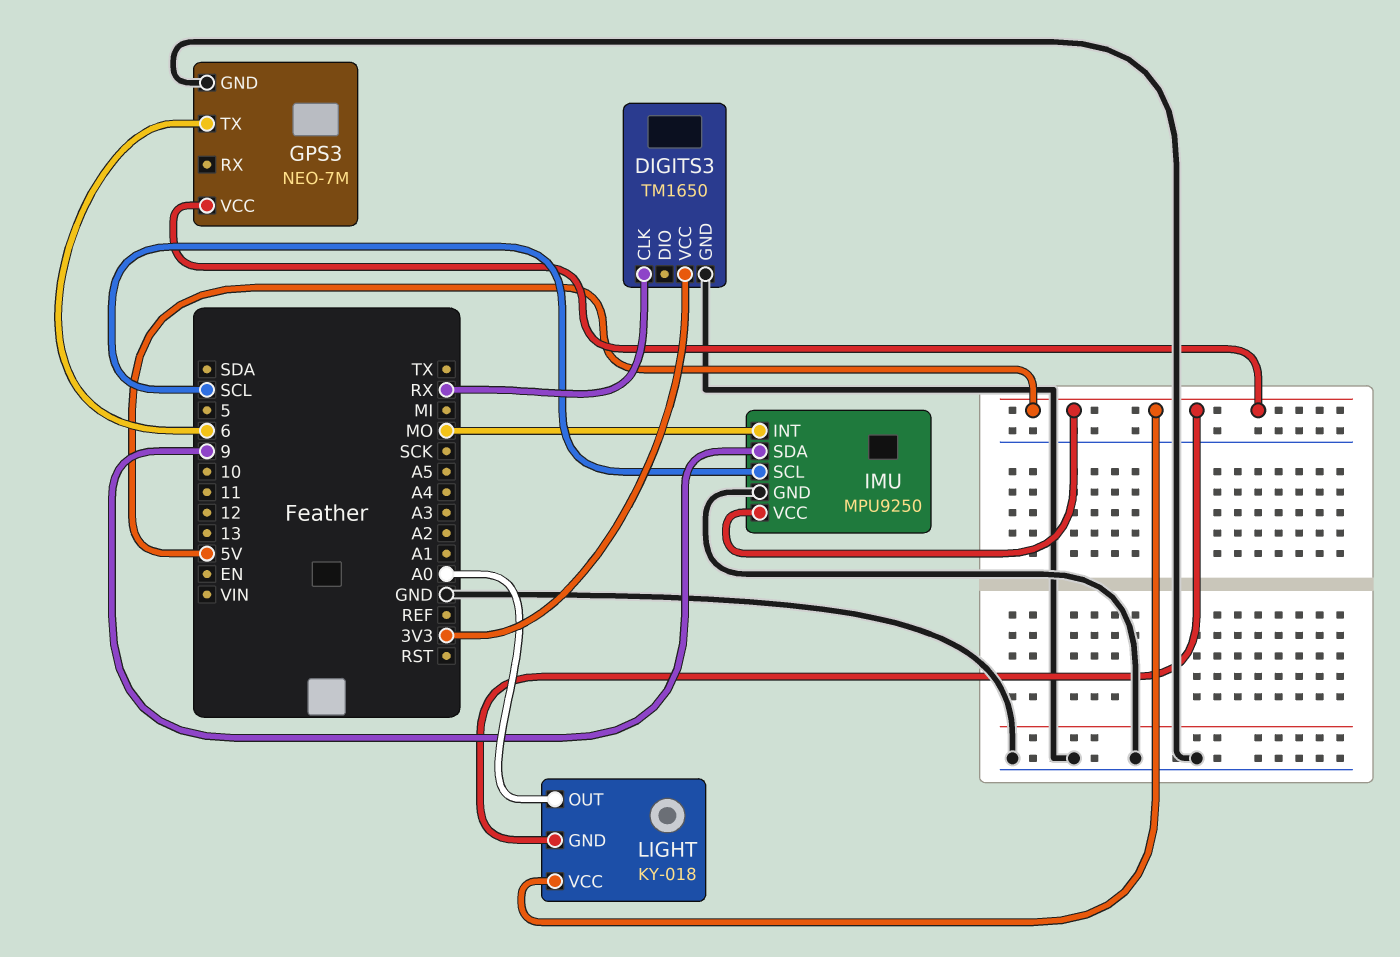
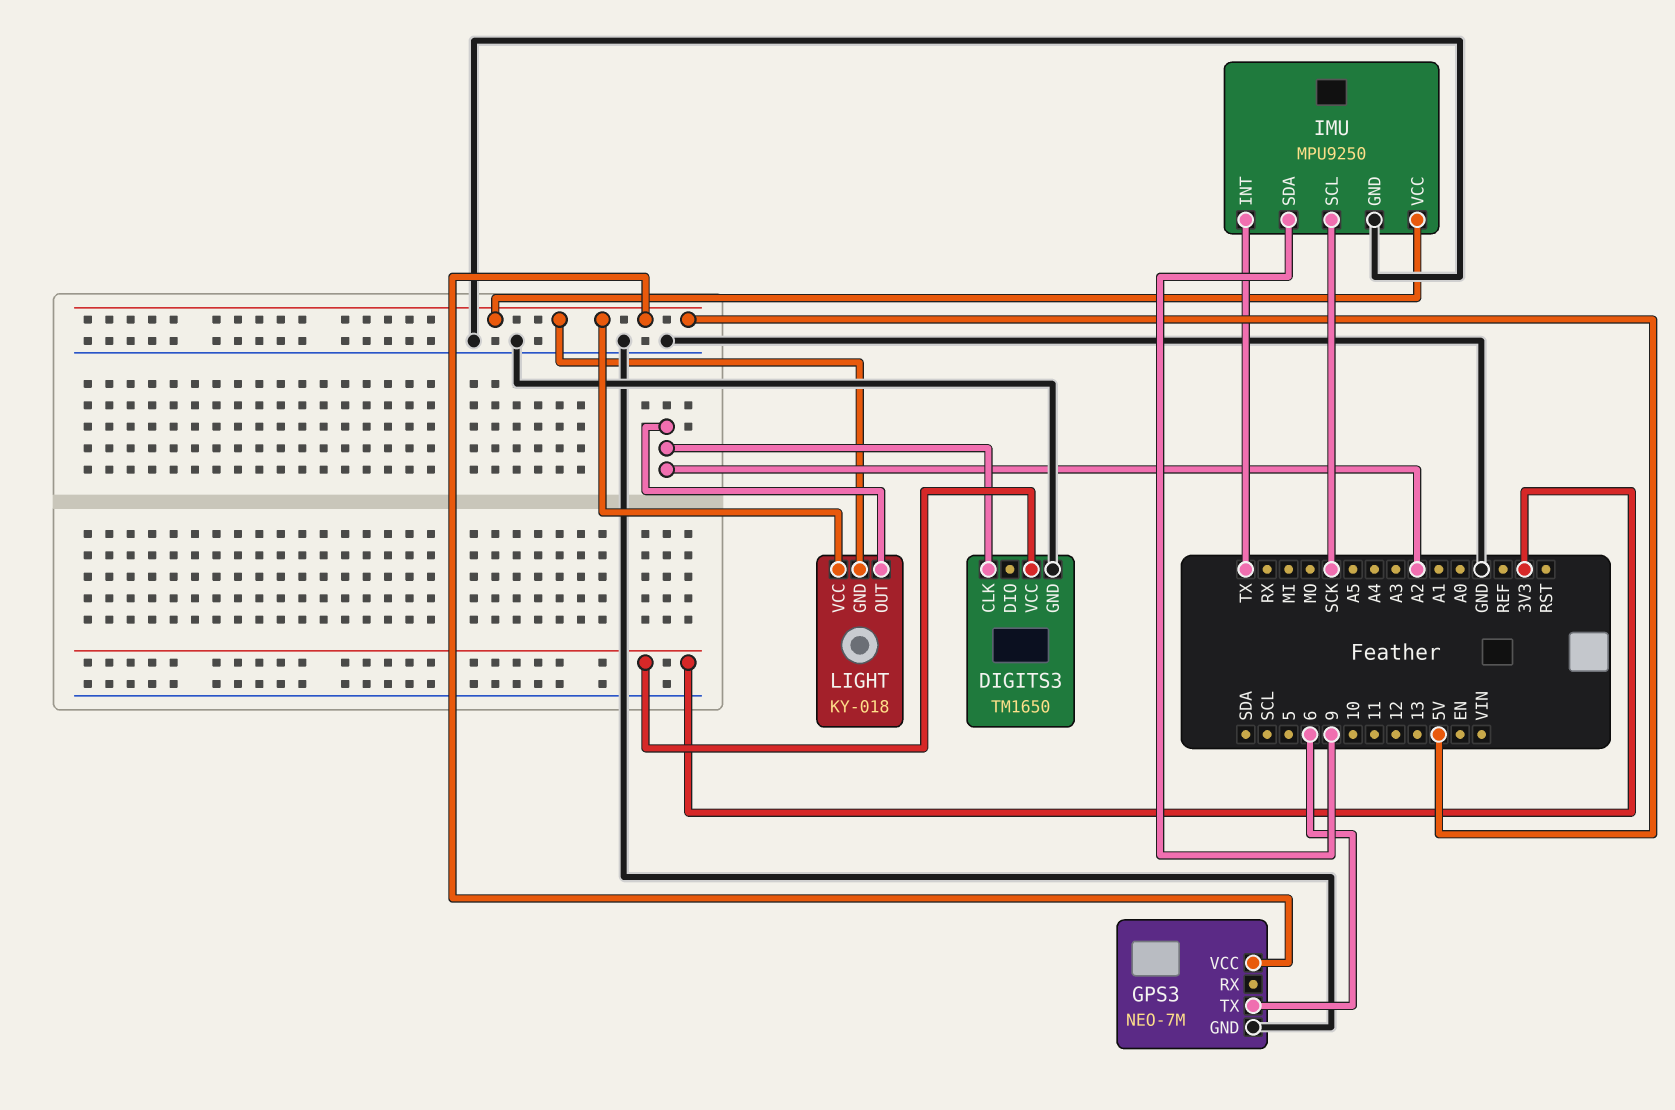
DIGITS3 pin CLK: RX -> A2
IMU pin INT: MO -> TX
IMU pin SCL: SCL -> SCK
LIGHT pin OUT: A0 -> A2

